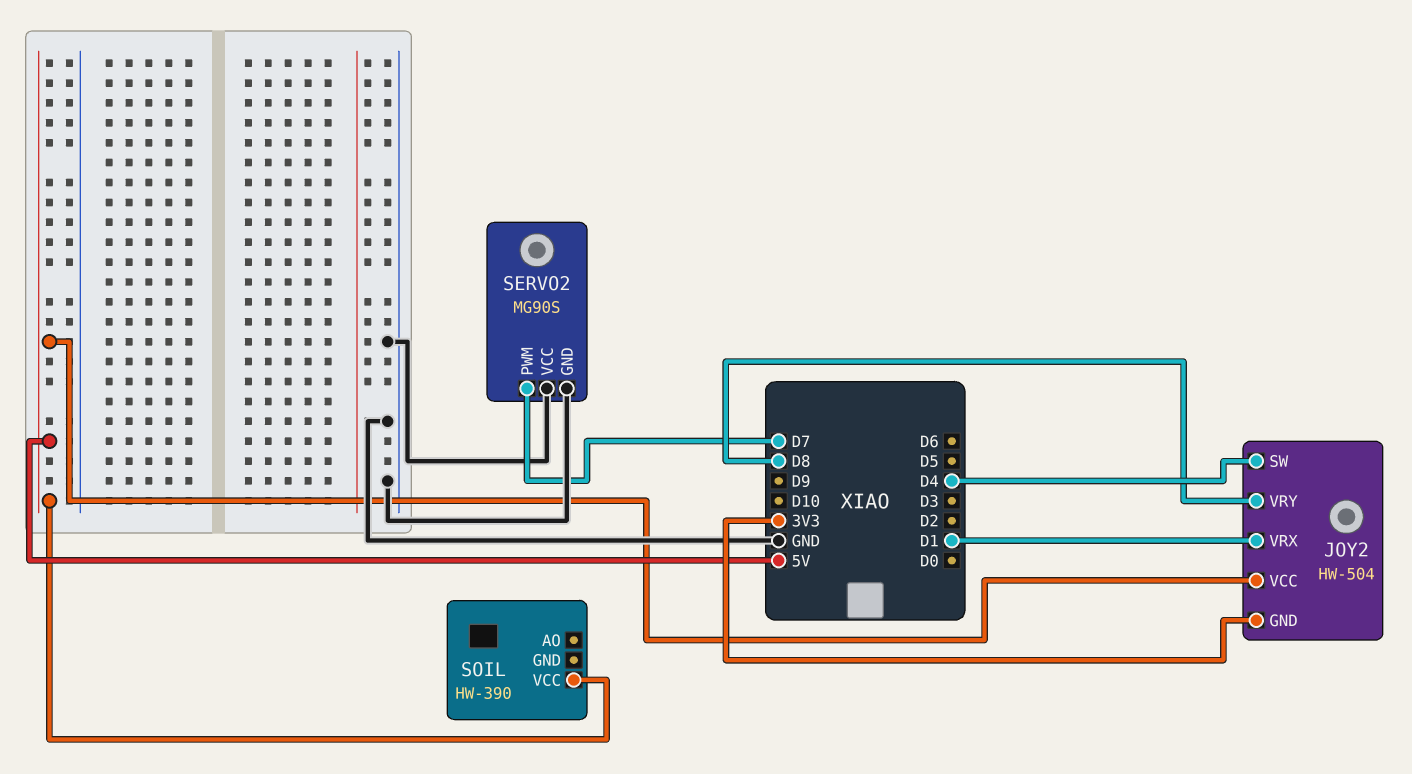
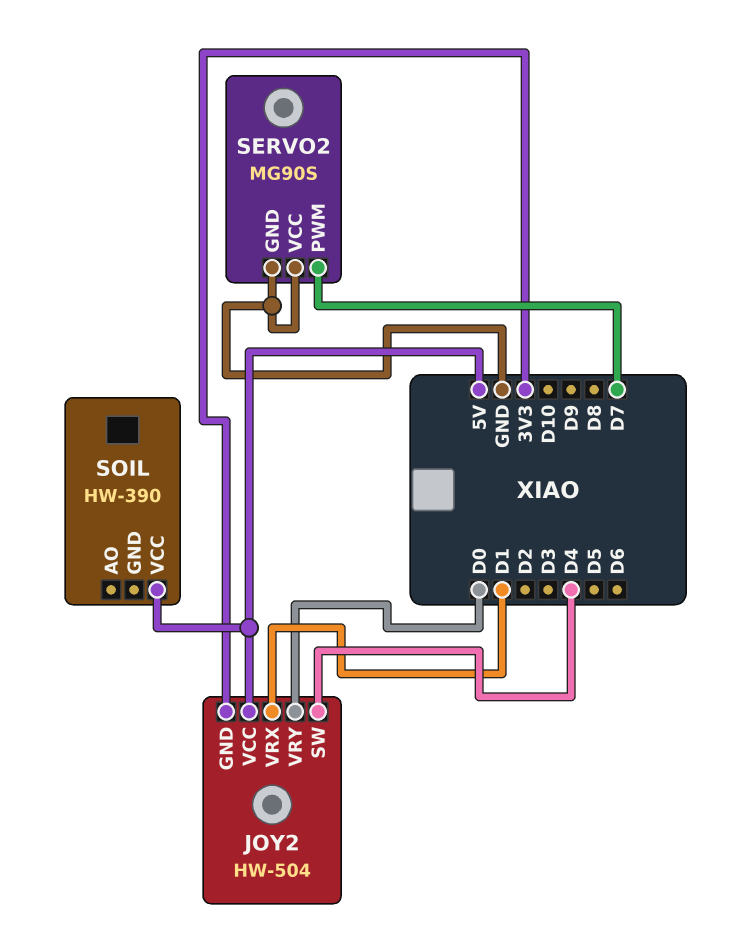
JOY2 pin VRY: D8 -> D0

